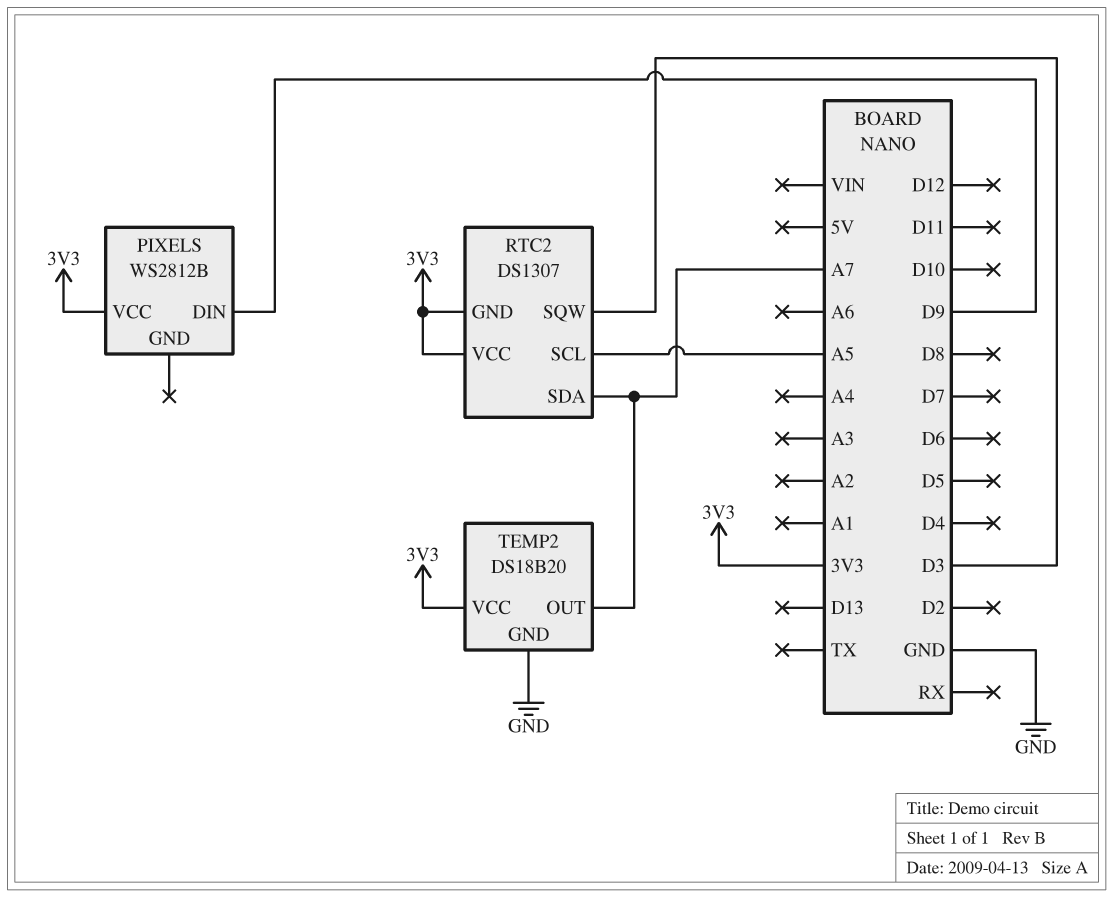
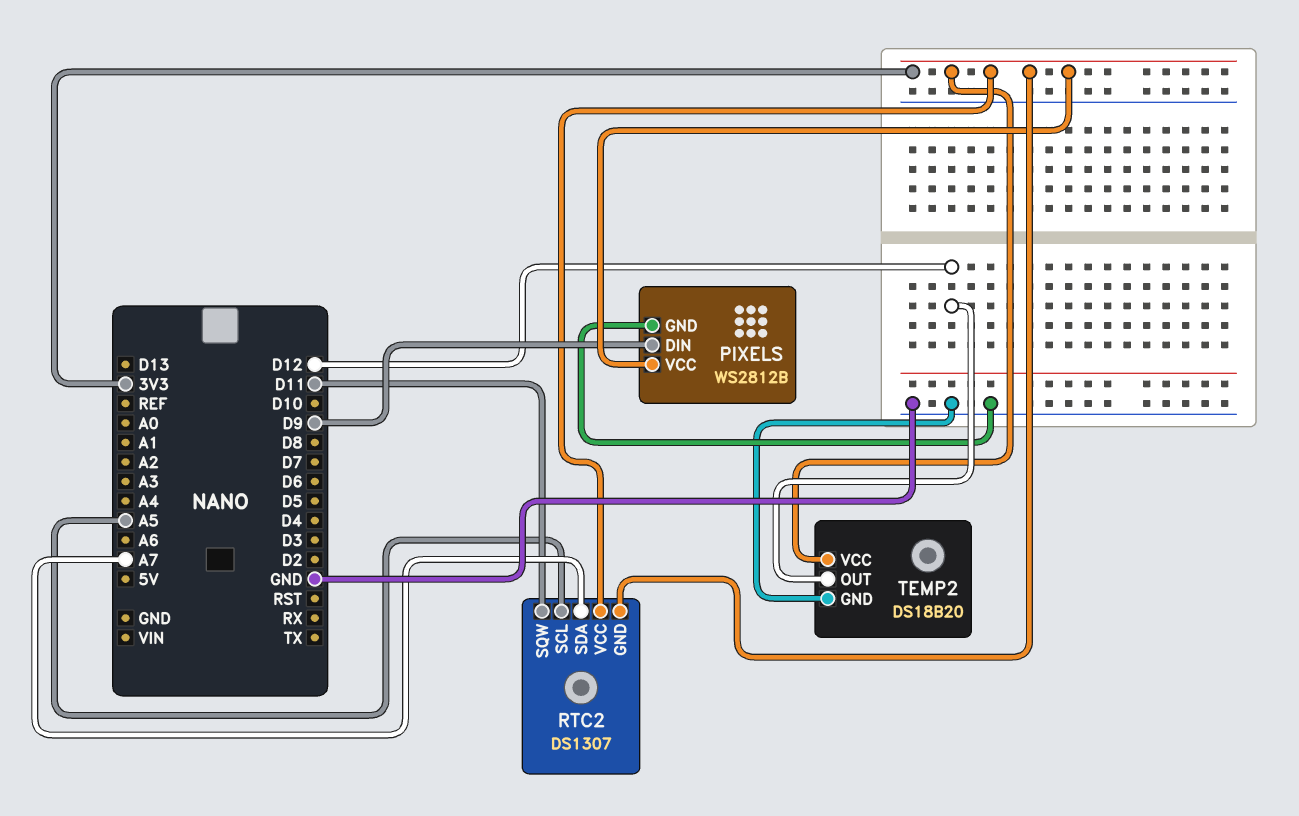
PIXELS pin GND: none -> GND
RTC2 pin SQW: D3 -> D11
TEMP2 pin OUT: A7 -> D12

